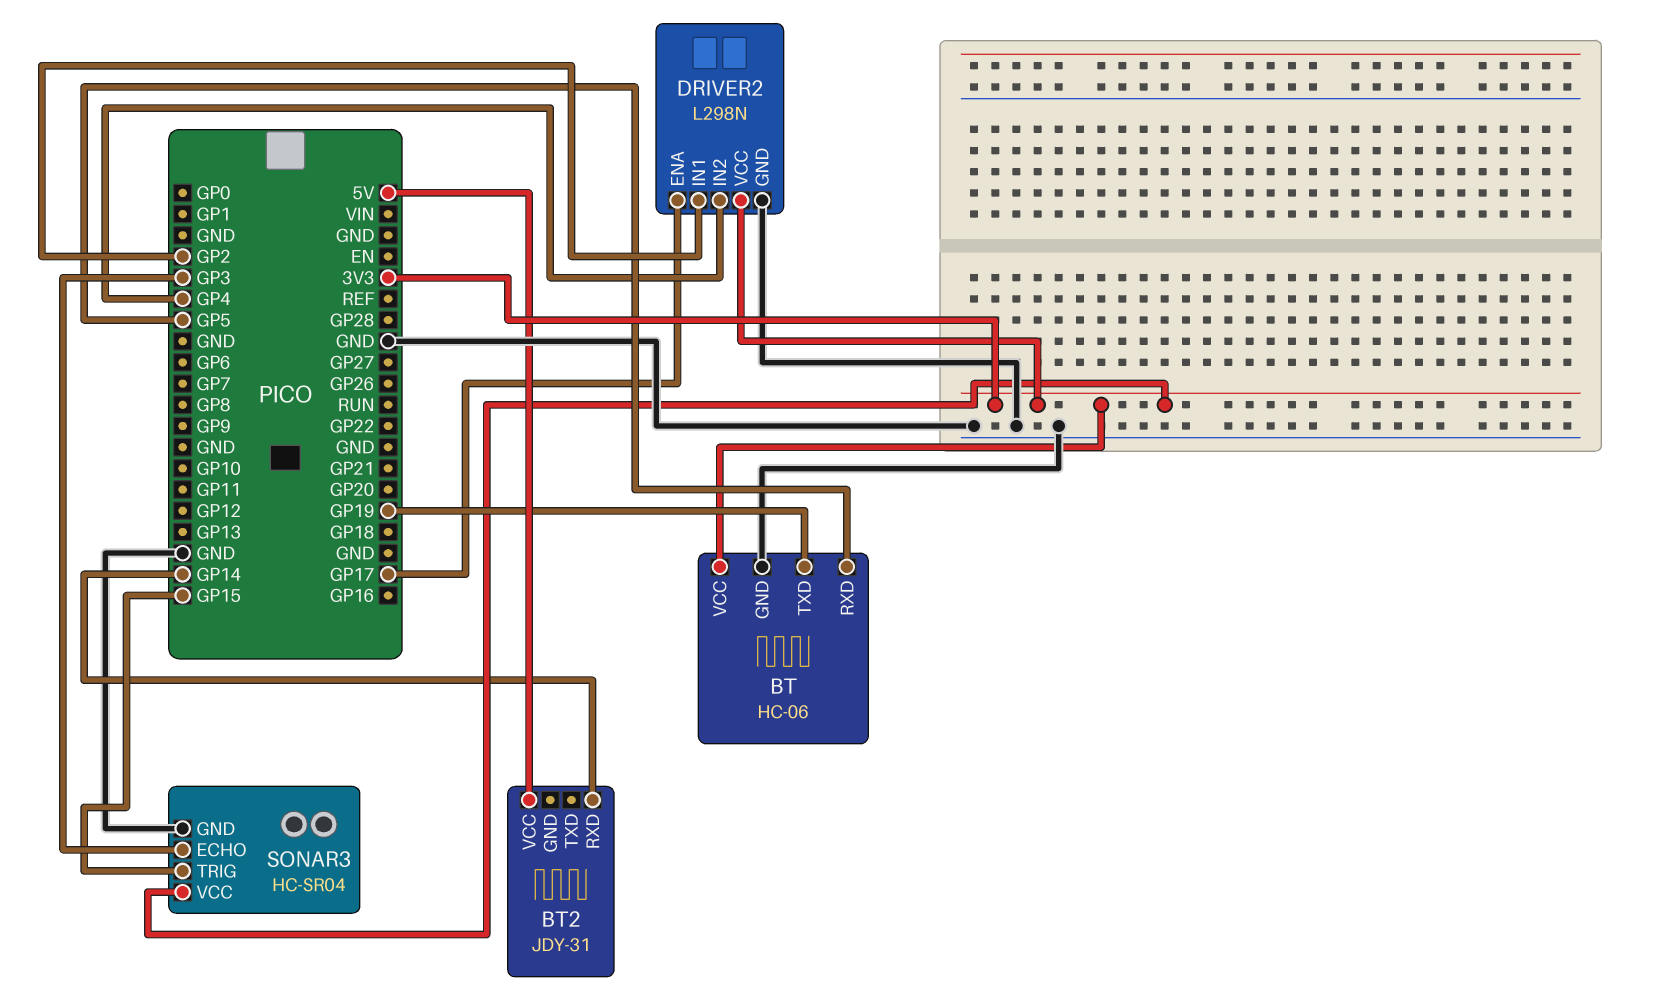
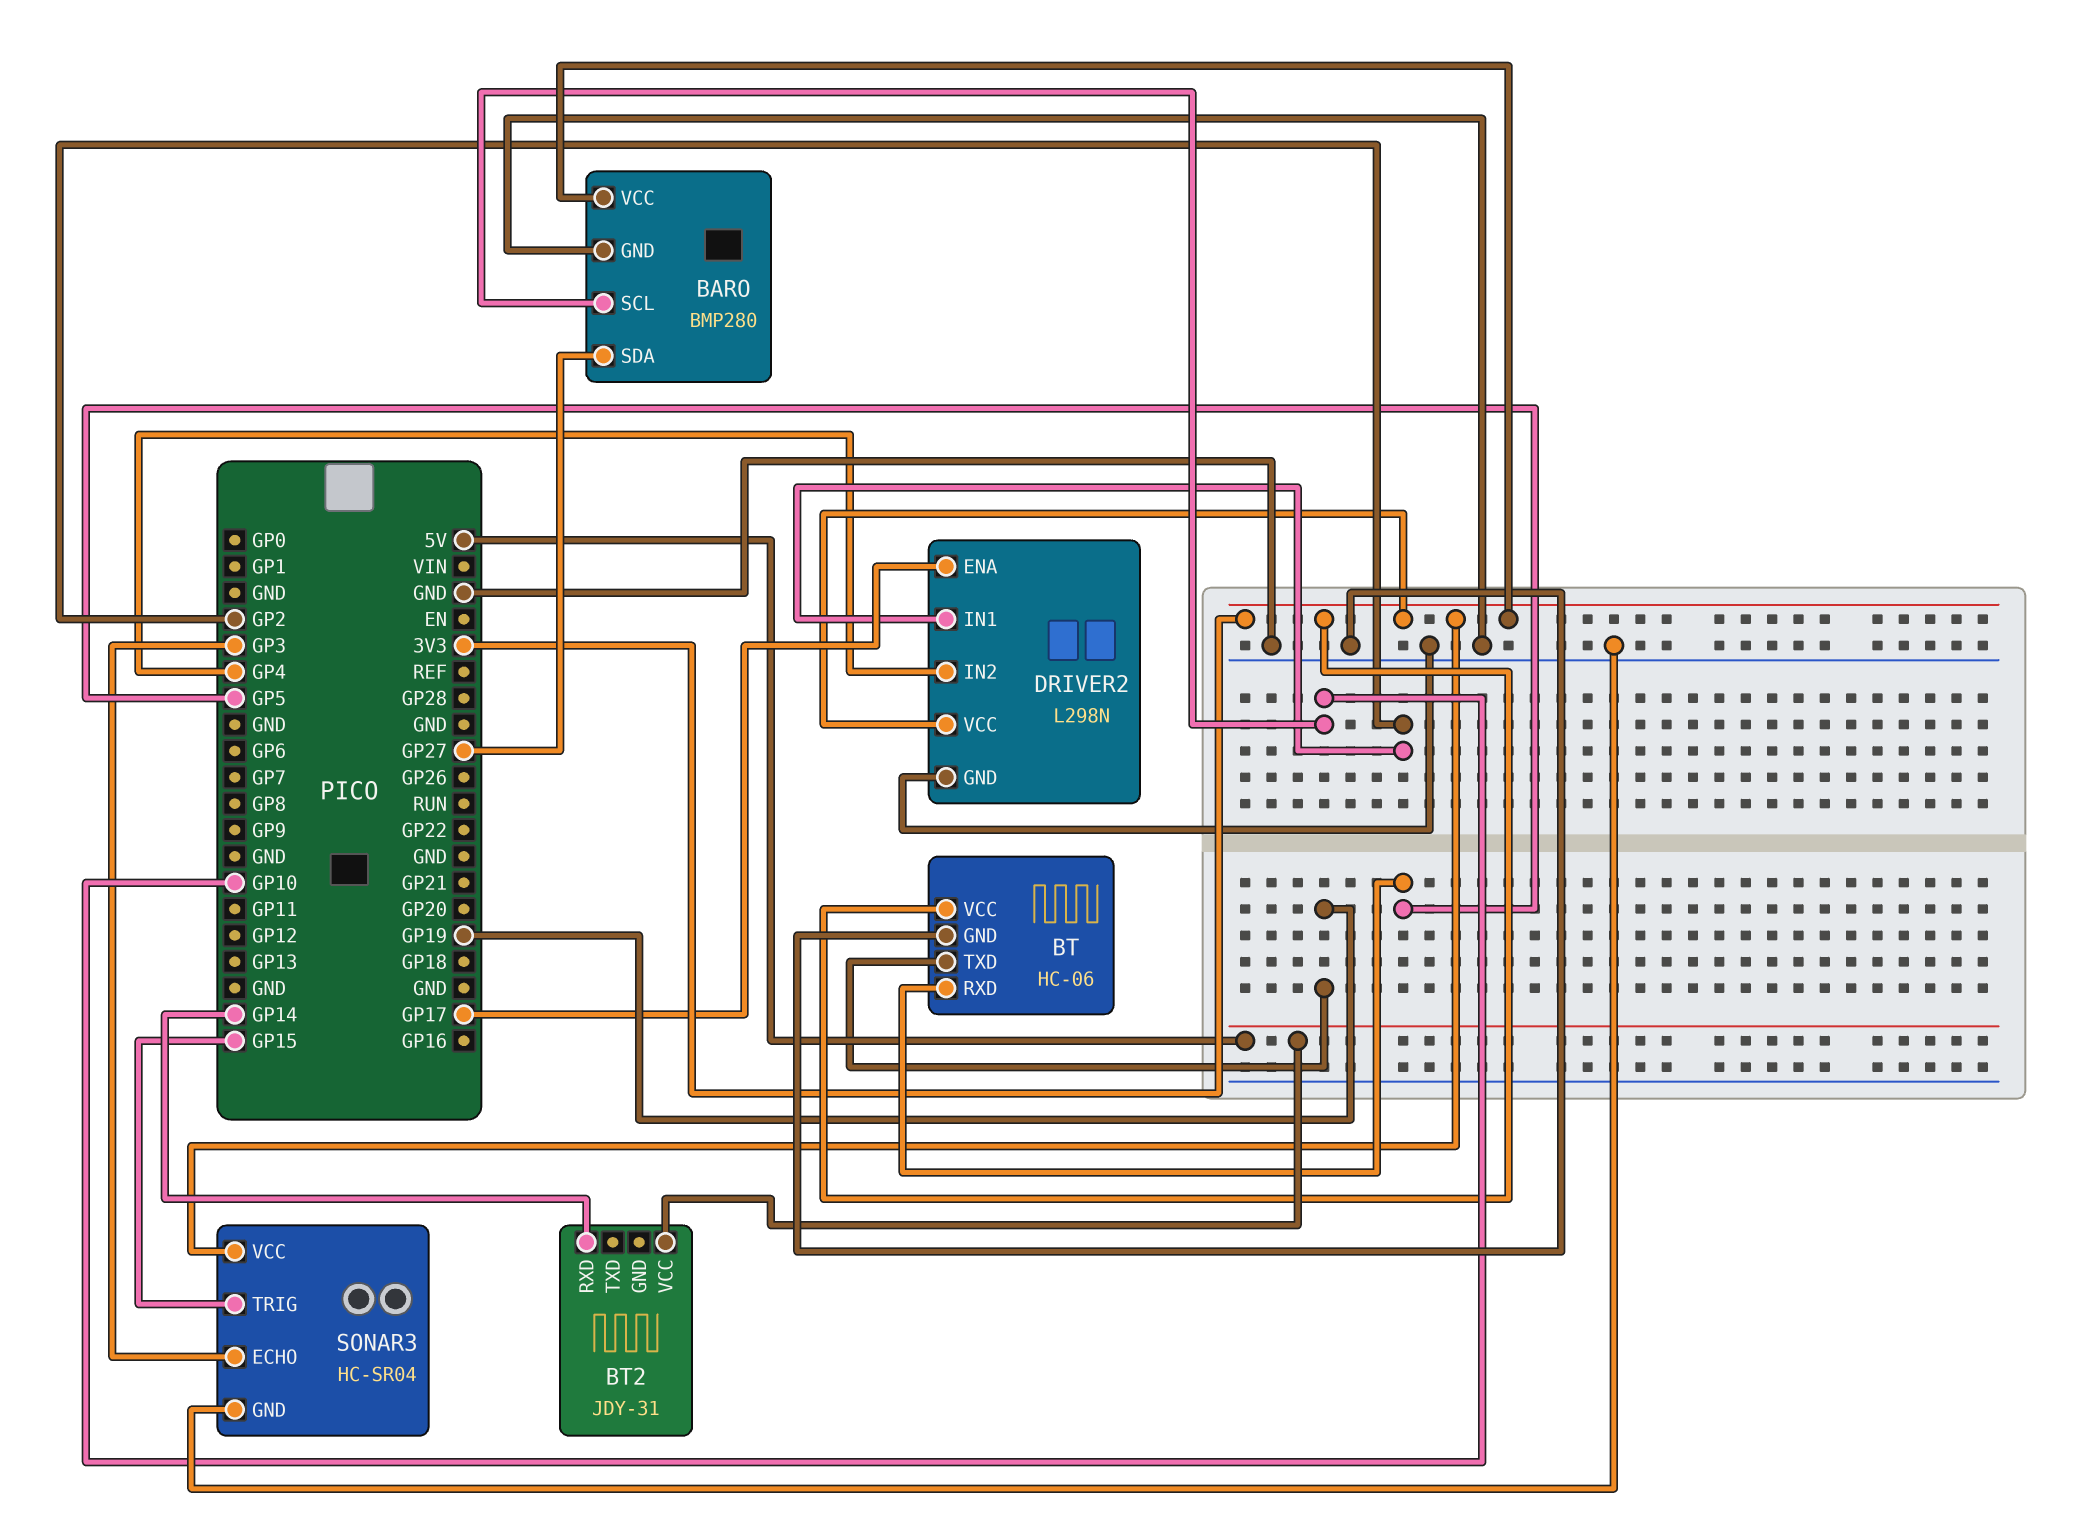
BARO: none -> BMP280
BARO pin GND: none -> GND
BARO pin SCL: none -> GP10
BARO pin SDA: none -> GP27
BARO pin VCC: none -> 3V3

